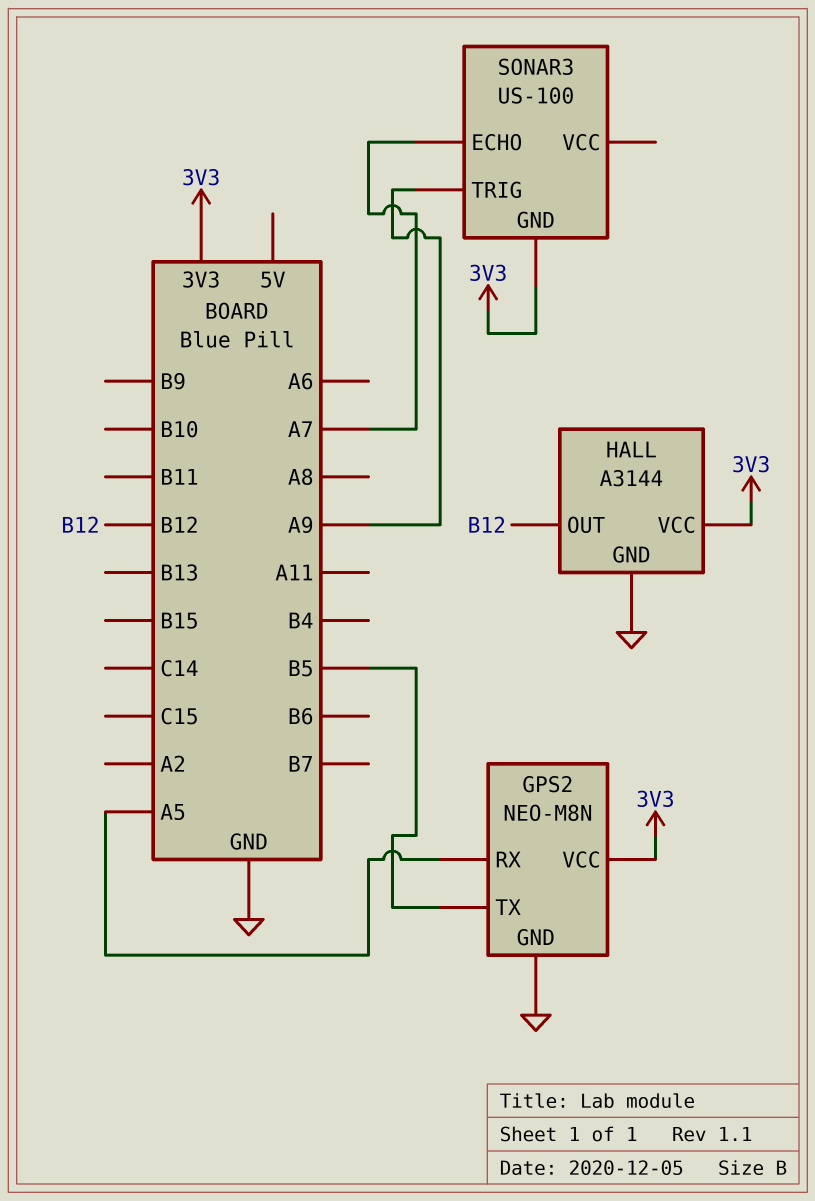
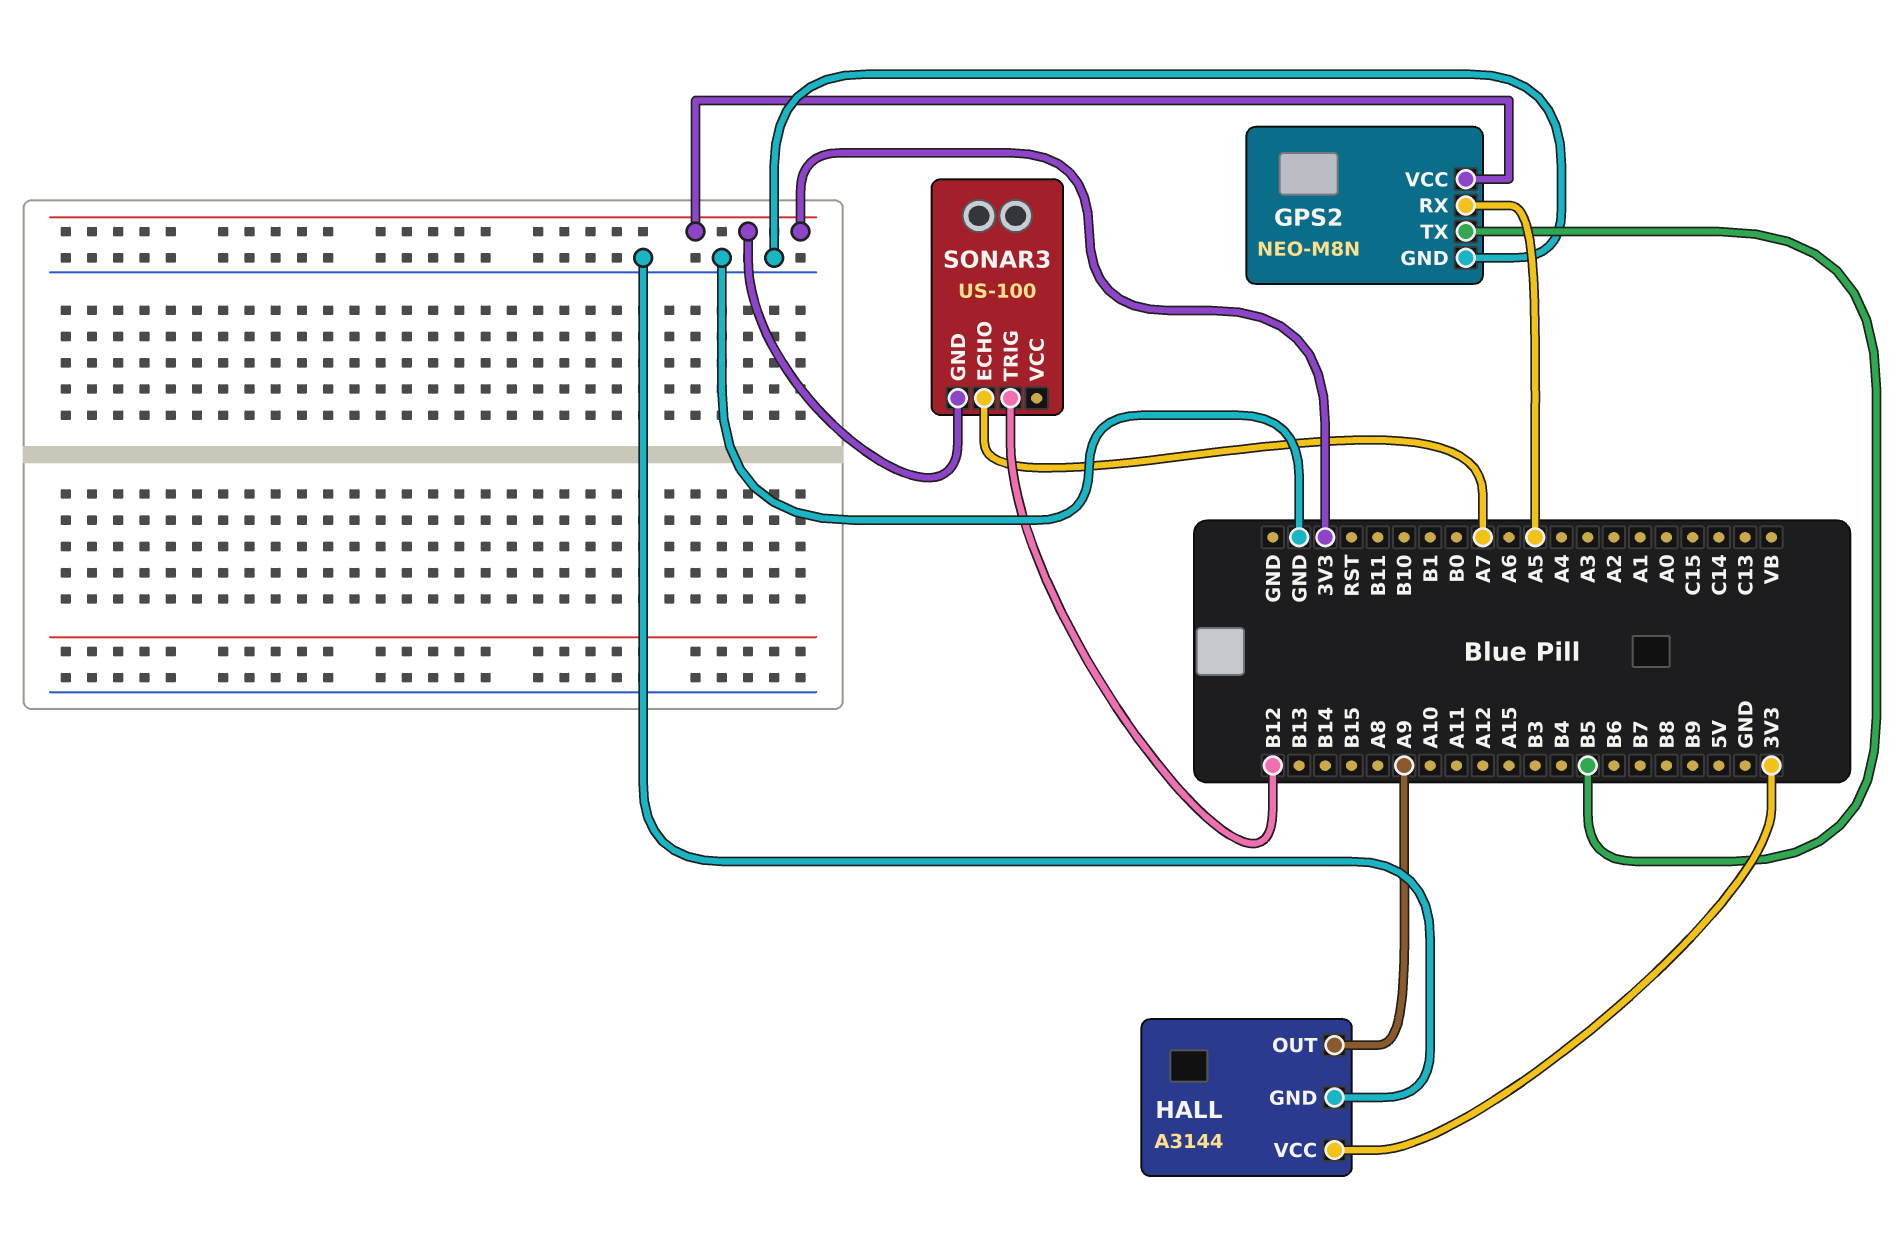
HALL pin OUT: B12 -> A9
SONAR3 pin TRIG: A9 -> B12

